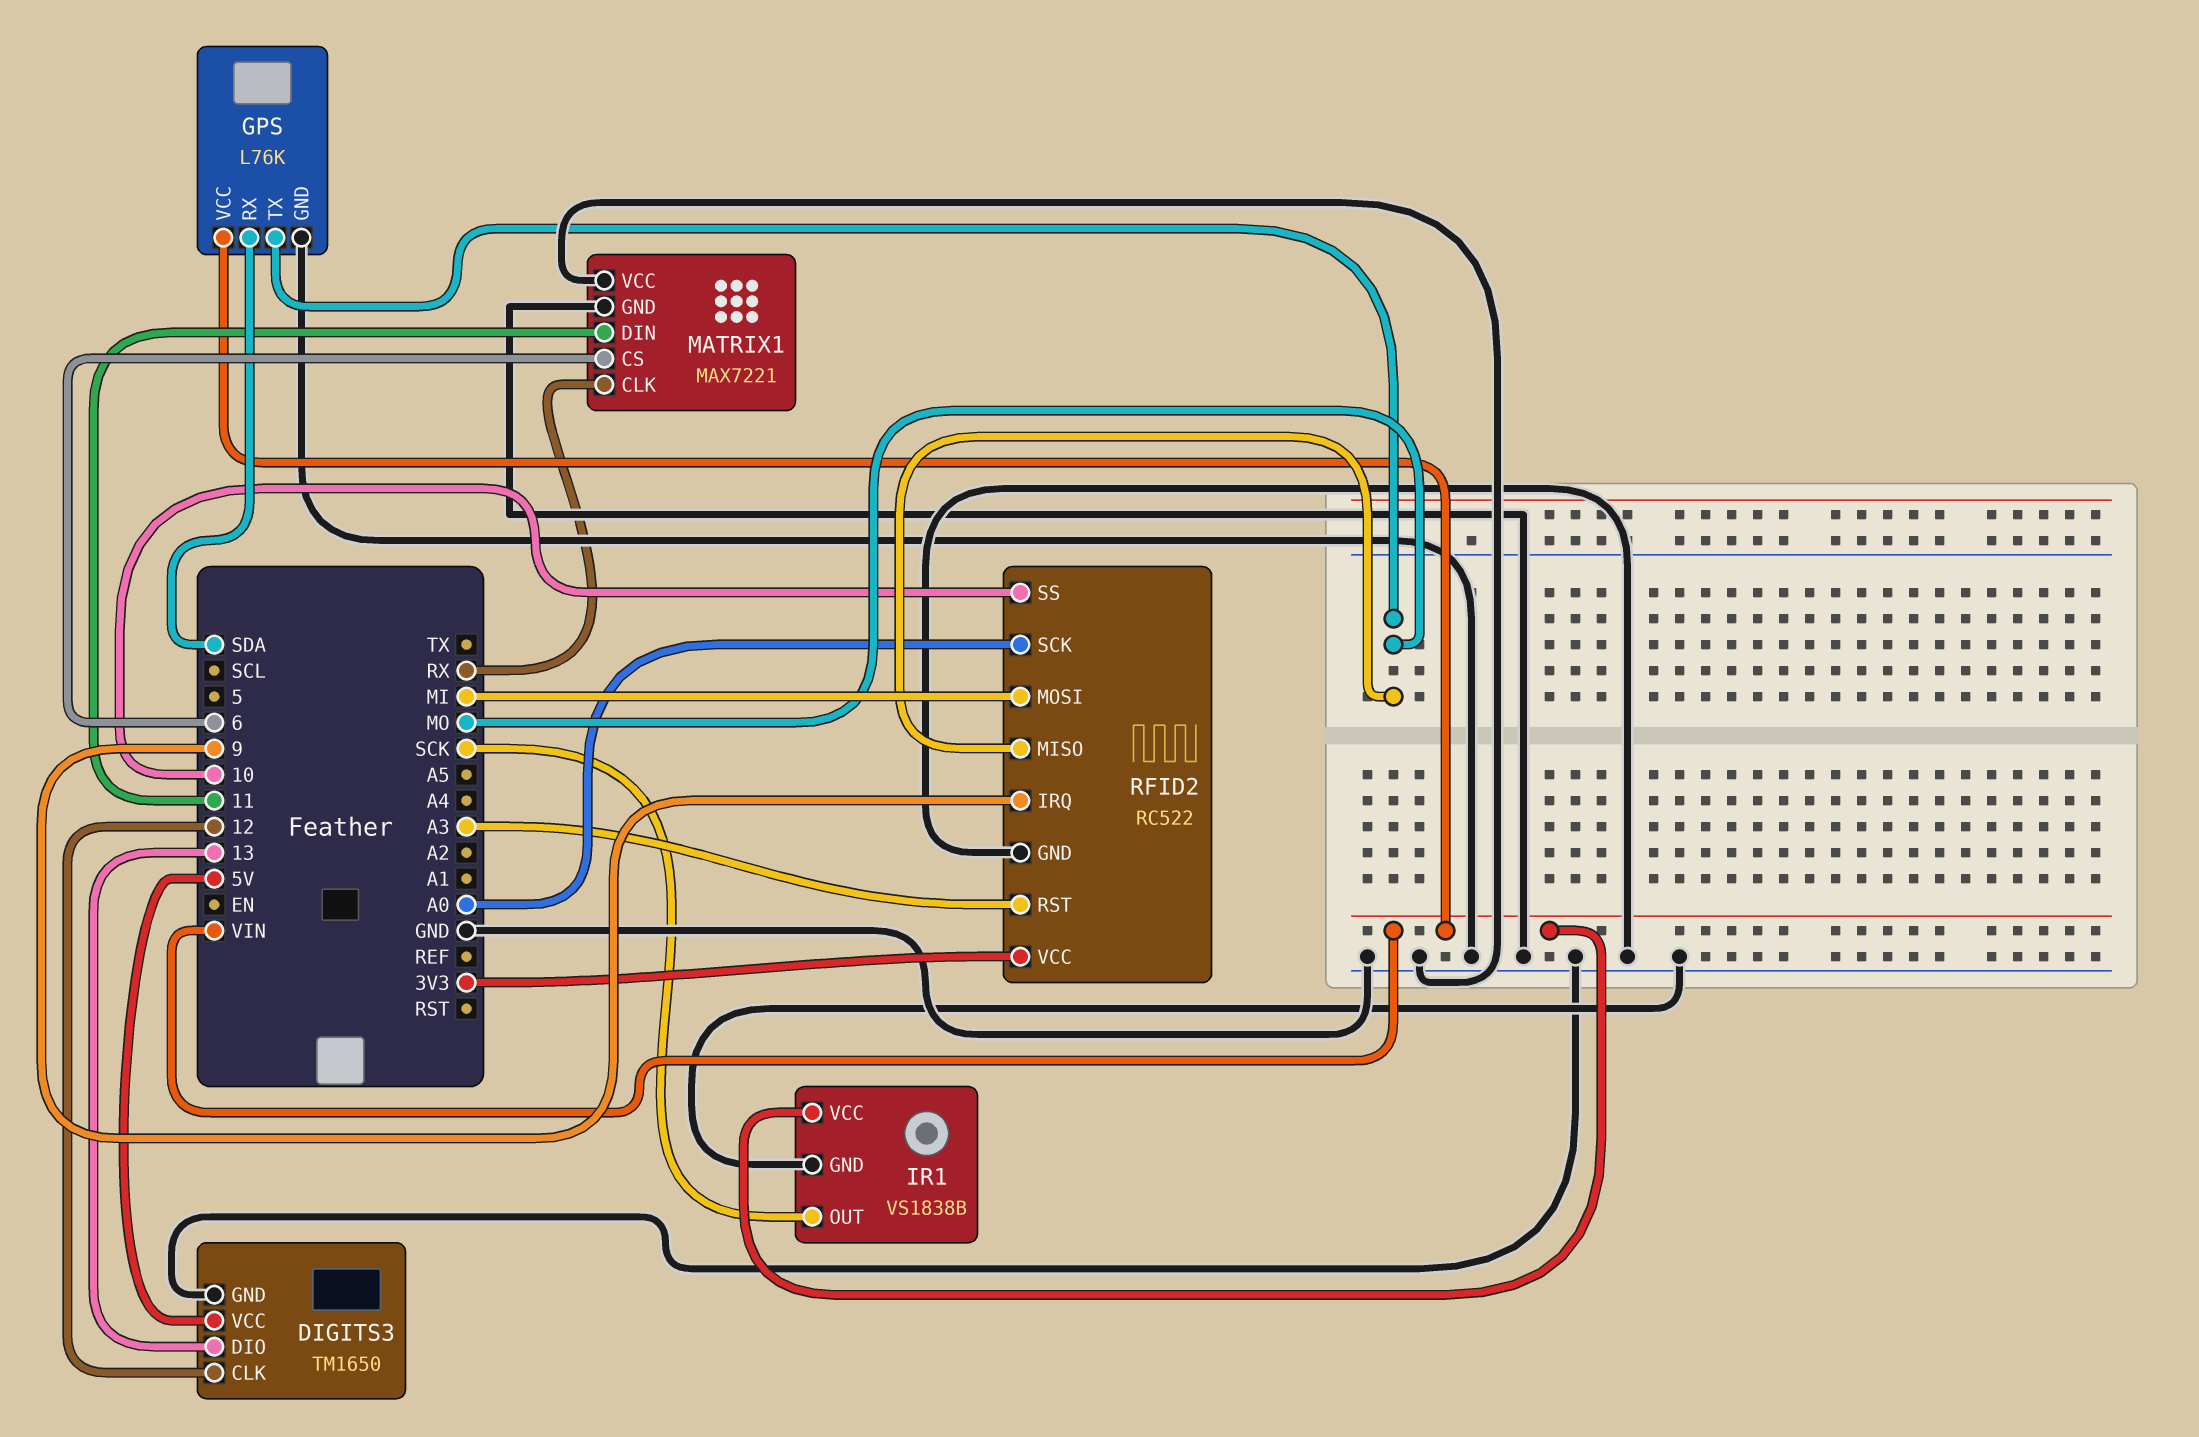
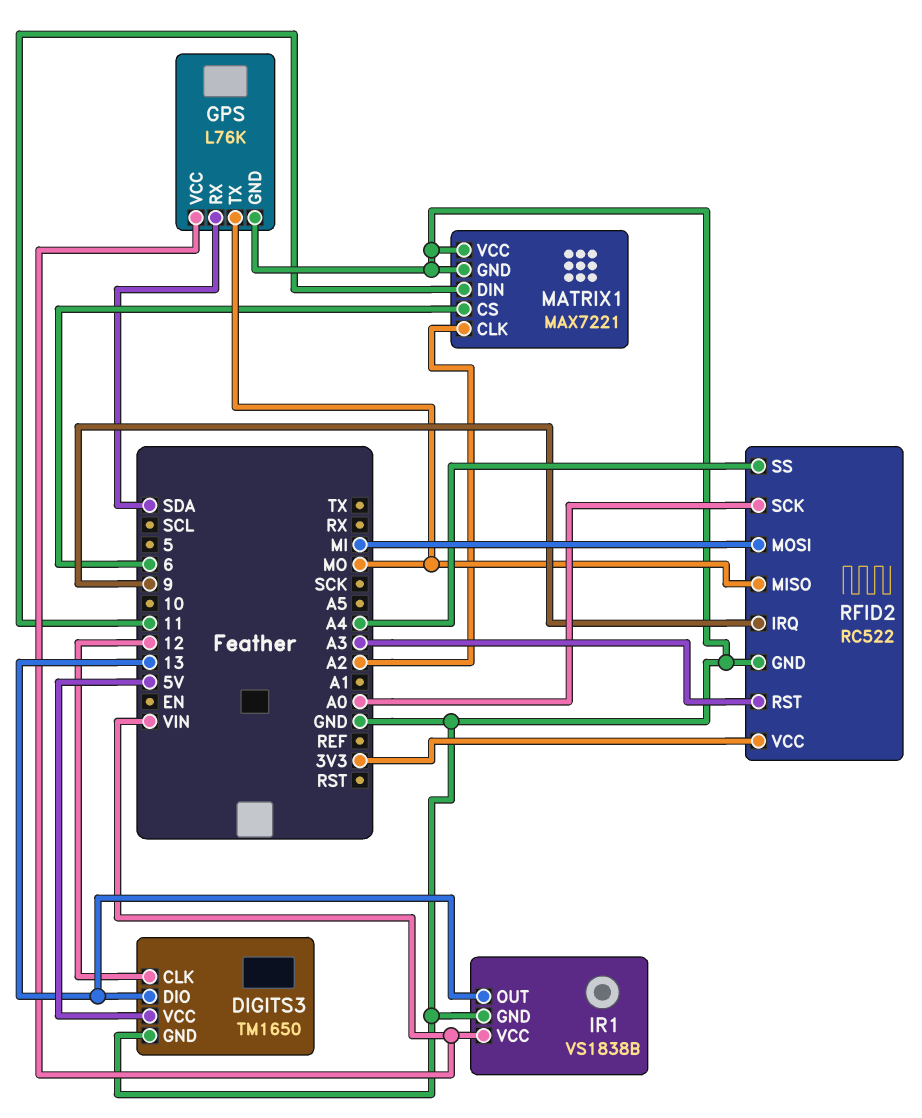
IR1 pin OUT: SCK -> 13
MATRIX1 pin CLK: RX -> A2
RFID2 pin SS: 10 -> A4

